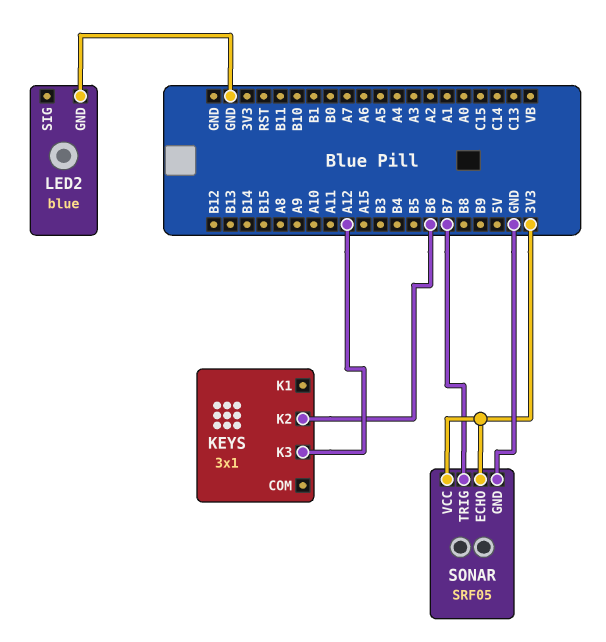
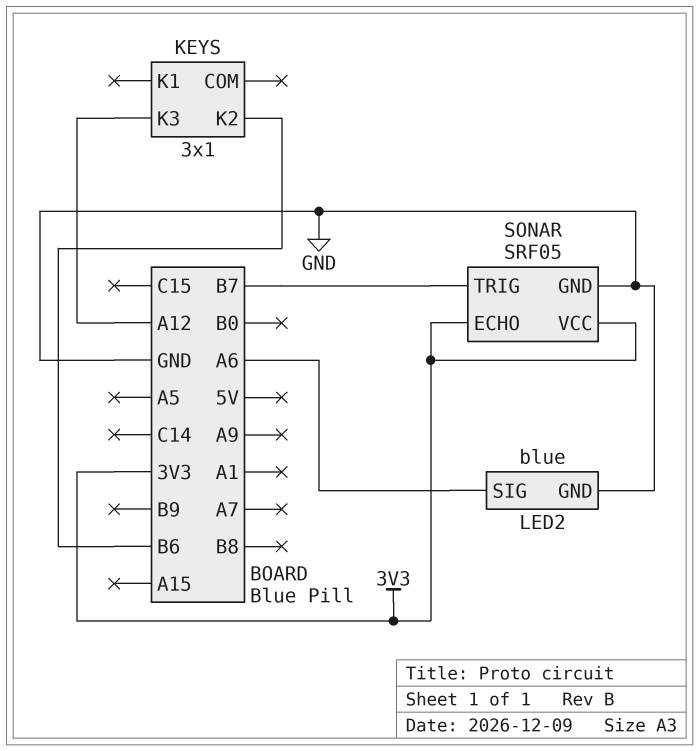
LED2 pin SIG: none -> A6

